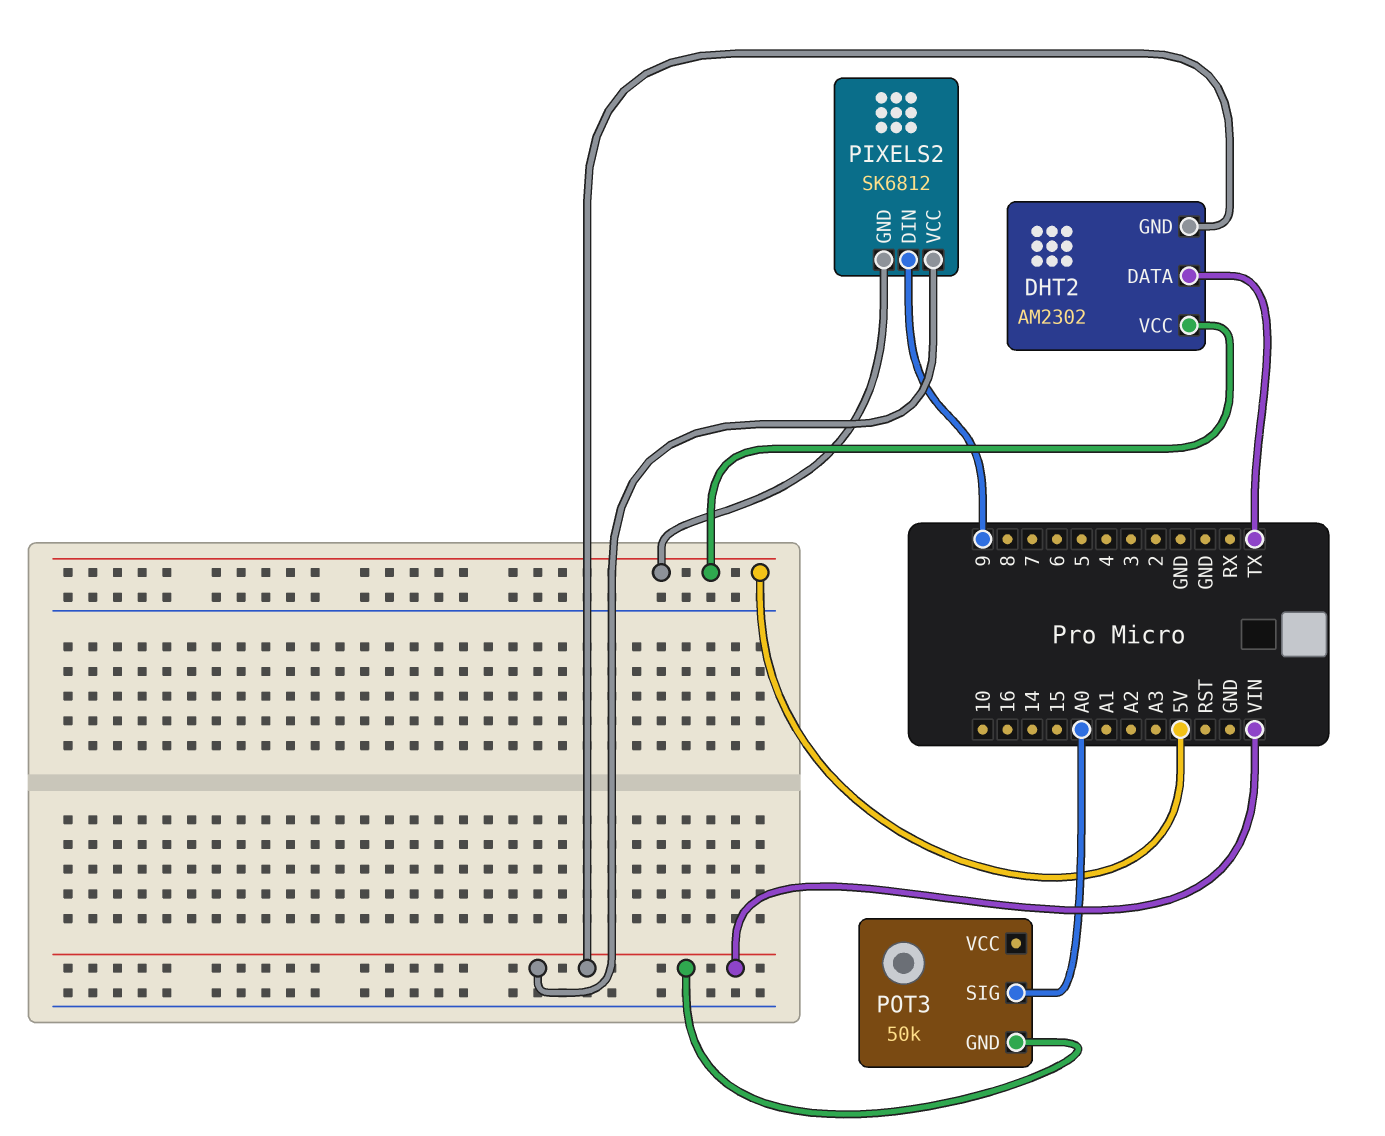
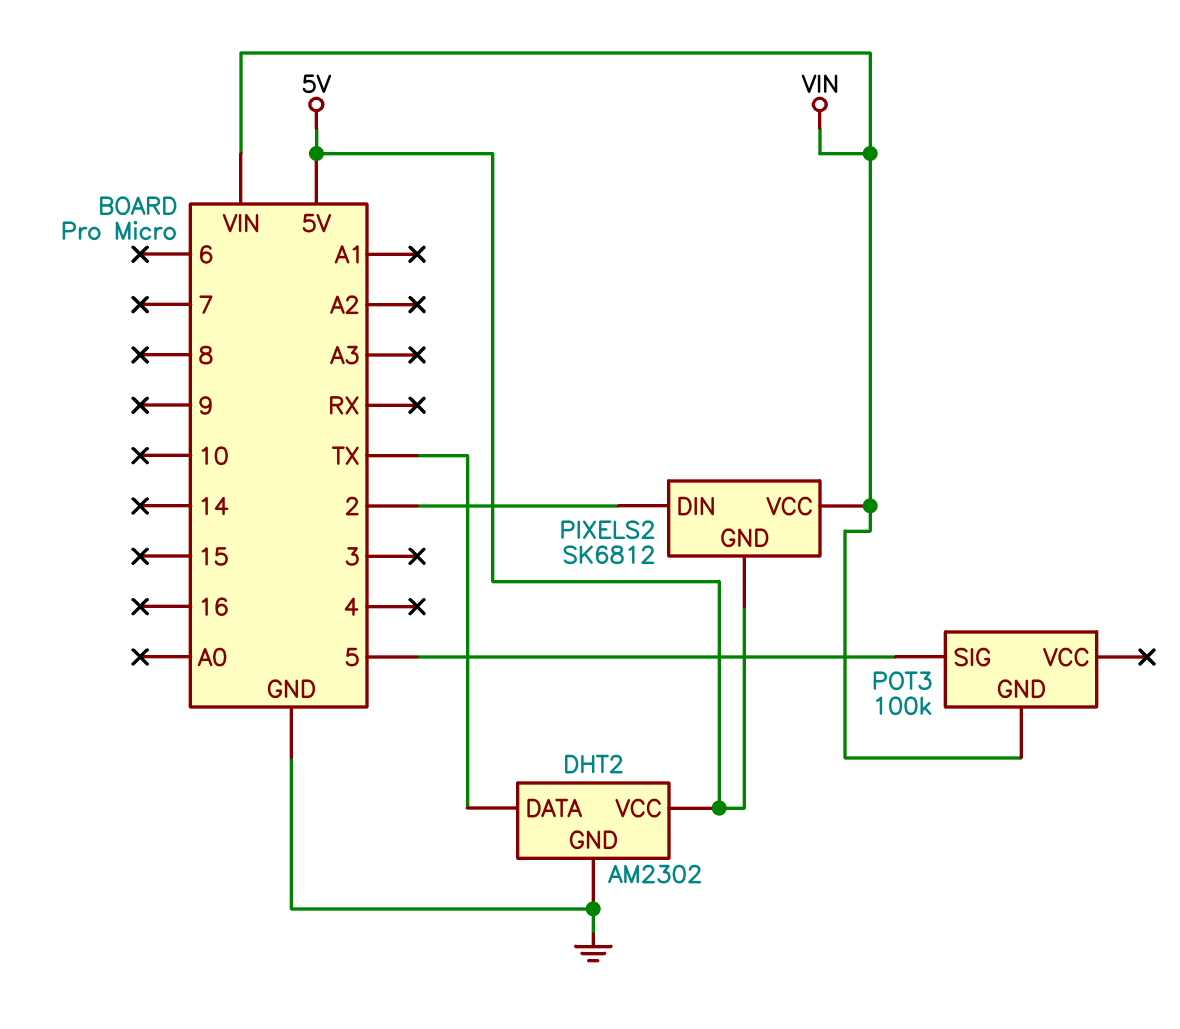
DHT2 pin GND: VIN -> GND
PIXELS2 pin DIN: 9 -> 2
POT3: 50k -> 100k
POT3 pin SIG: A0 -> 5

